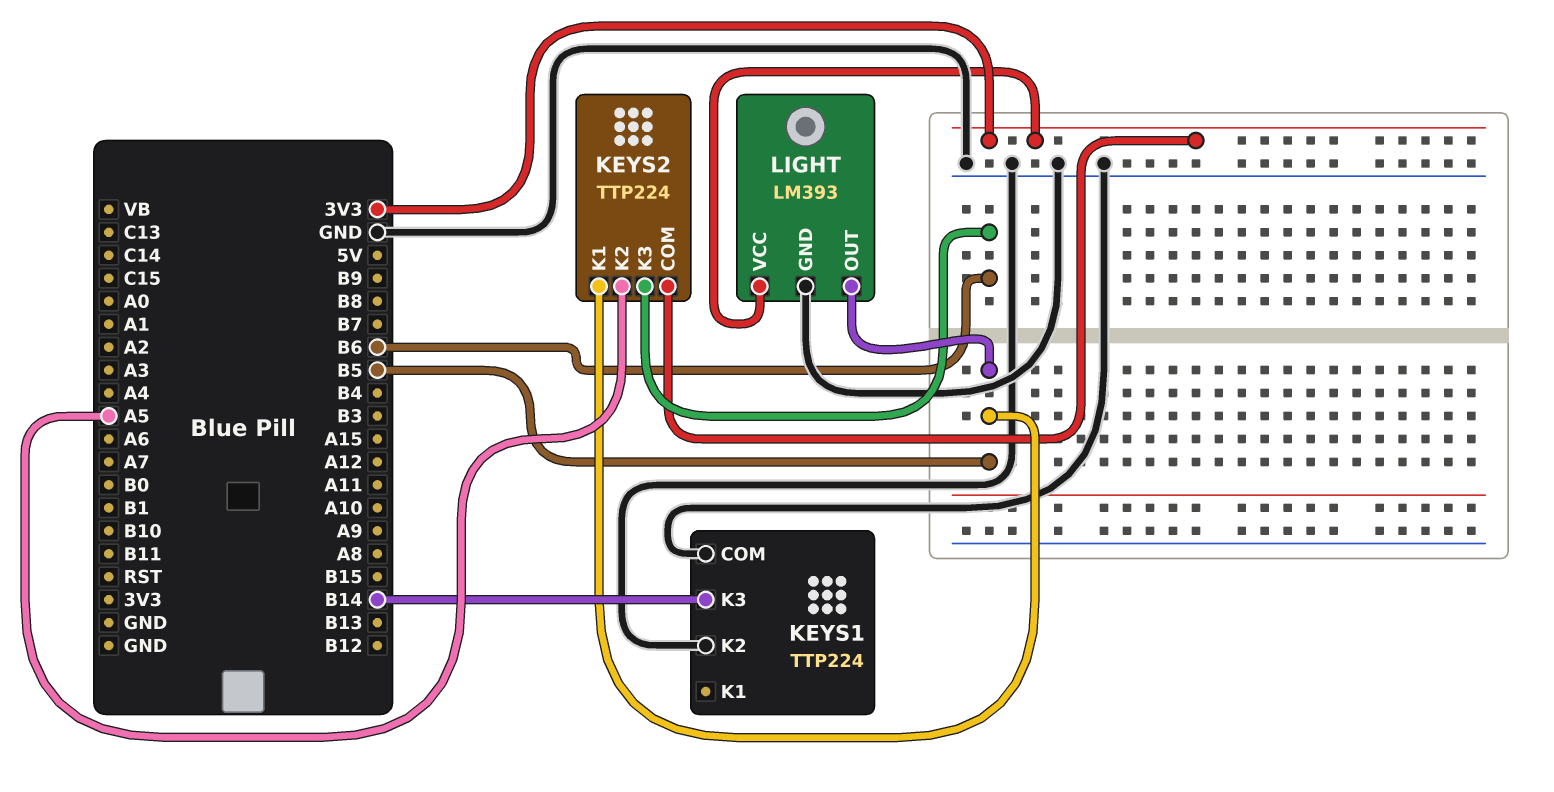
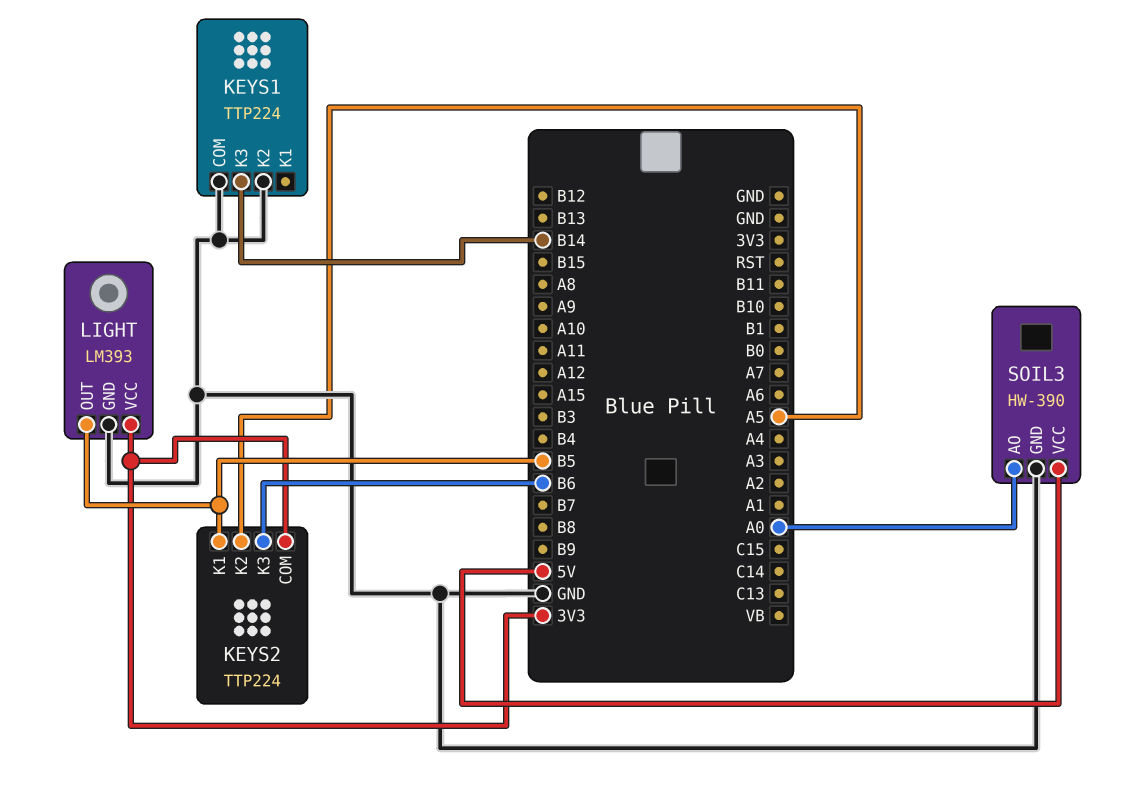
SOIL3: none -> HW-390
SOIL3 pin AO: none -> A0
SOIL3 pin GND: none -> GND
SOIL3 pin VCC: none -> 5V

